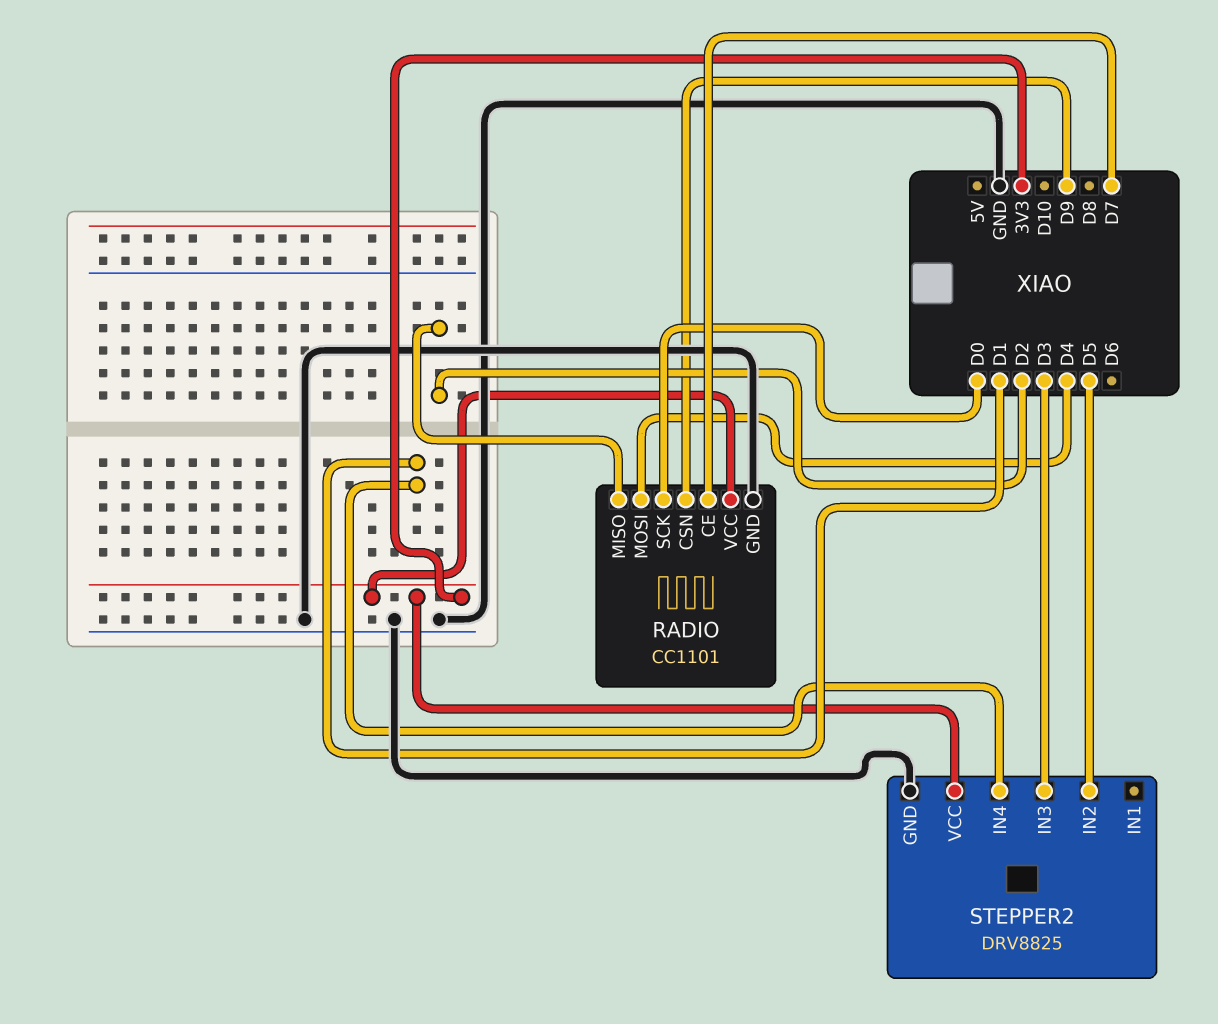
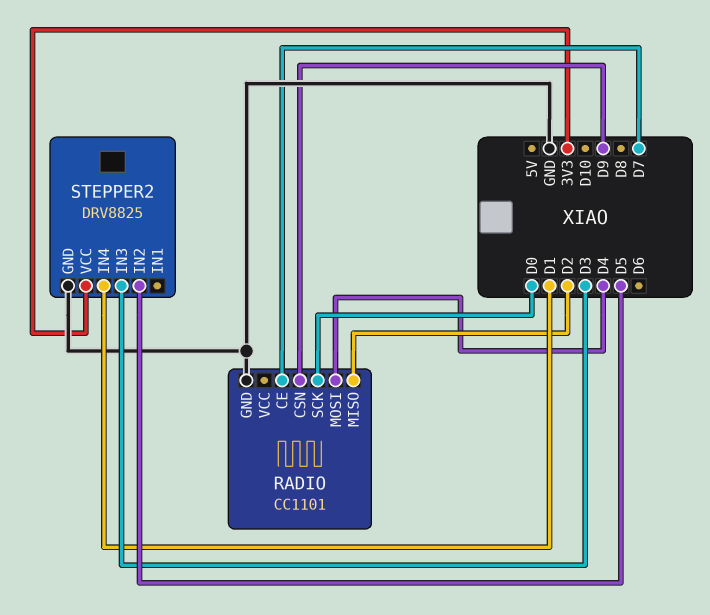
RADIO pin VCC: 3V3 -> none

